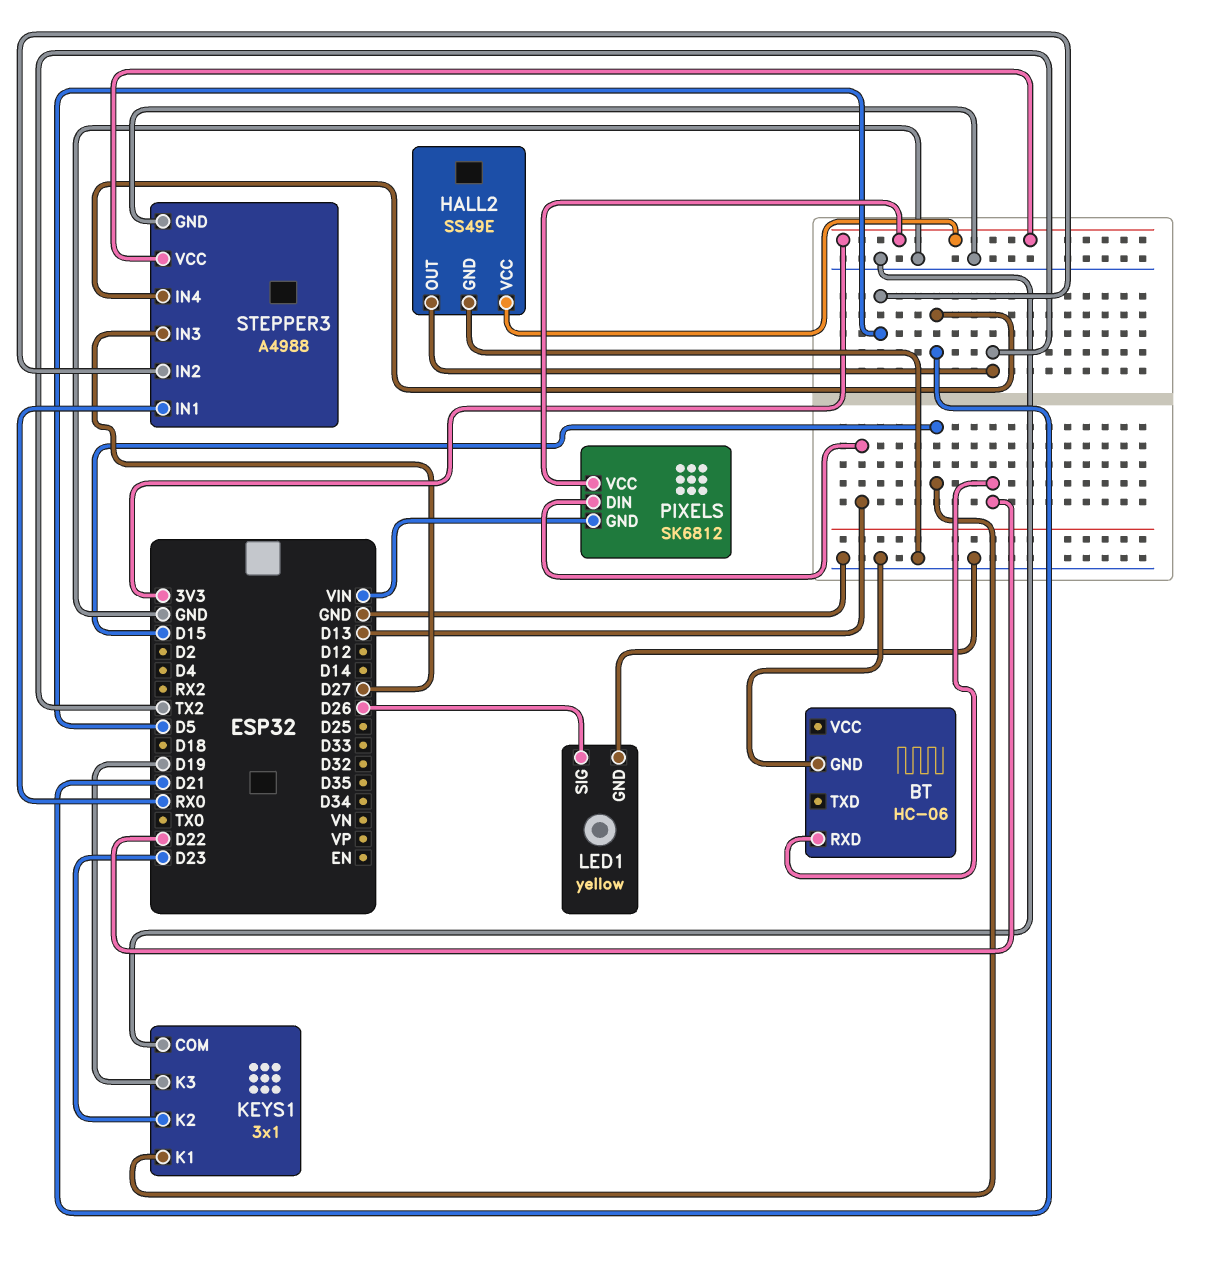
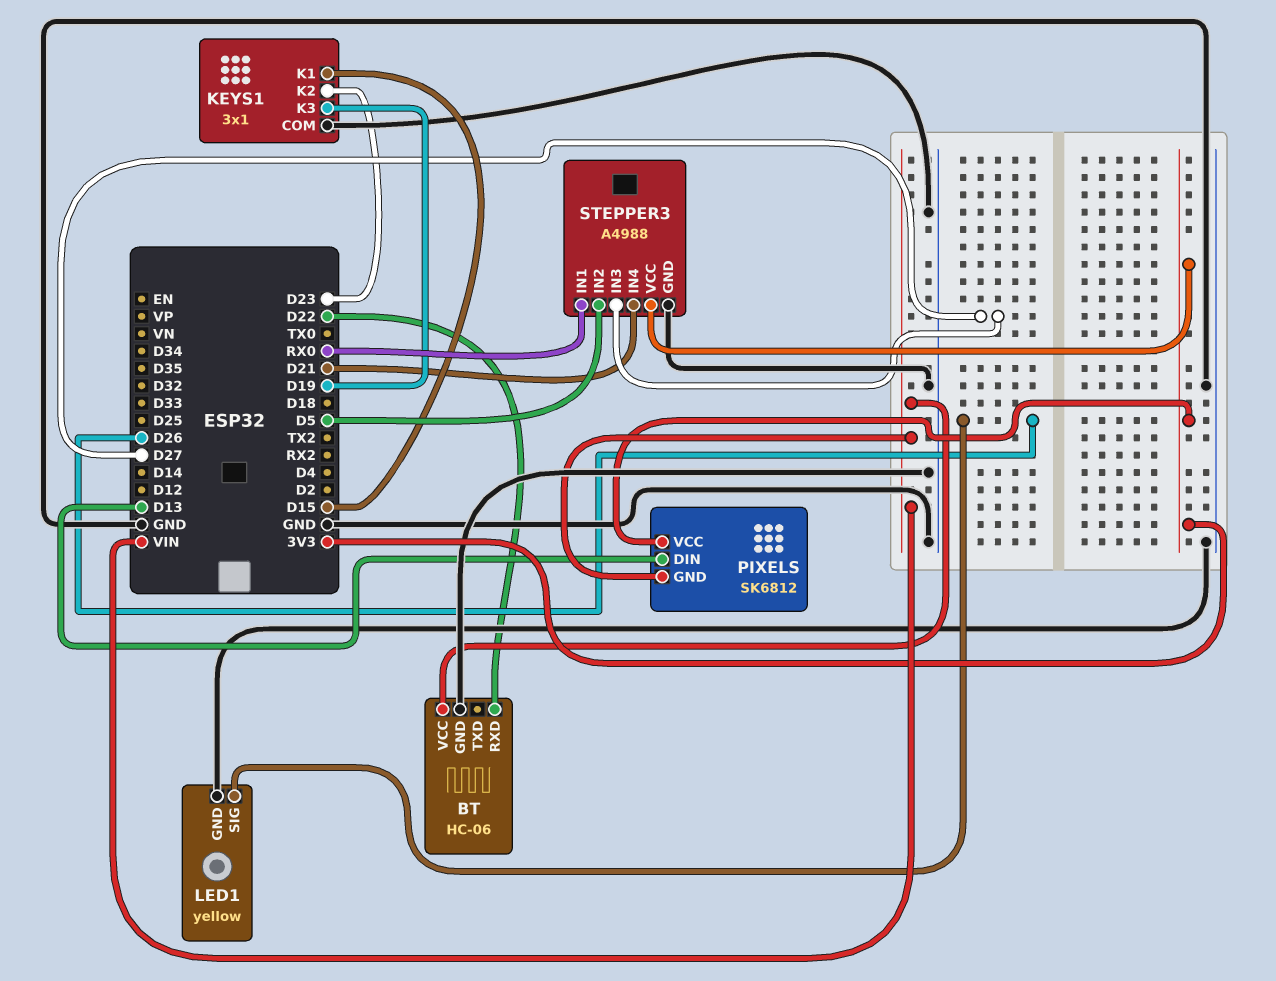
BT pin VCC: none -> VIN
HALL2: SS49E -> none
HALL2 pin GND: GND -> none
HALL2 pin OUT: TX2 -> none
HALL2 pin VCC: 3V3 -> none

